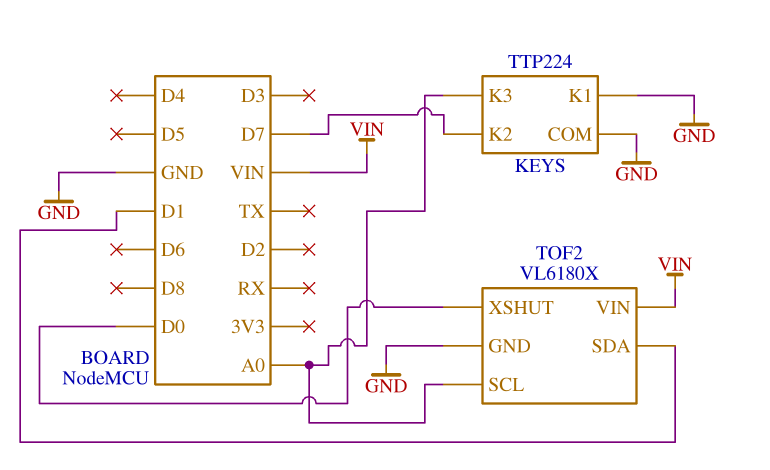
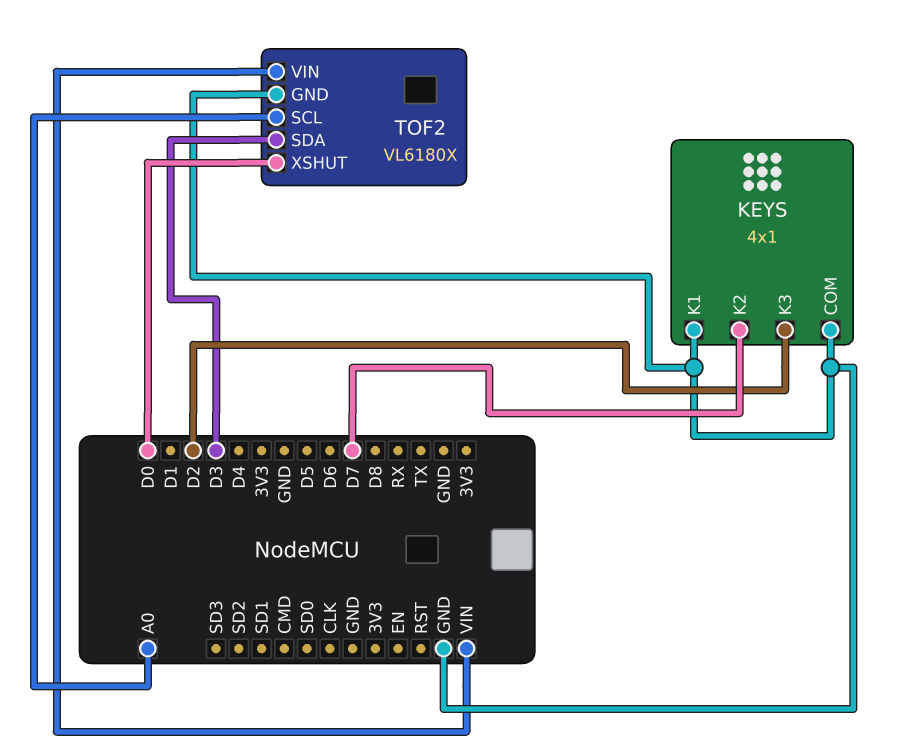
KEYS: TTP224 -> 4x1
KEYS pin K3: A0 -> D2
TOF2 pin SDA: D1 -> D3

